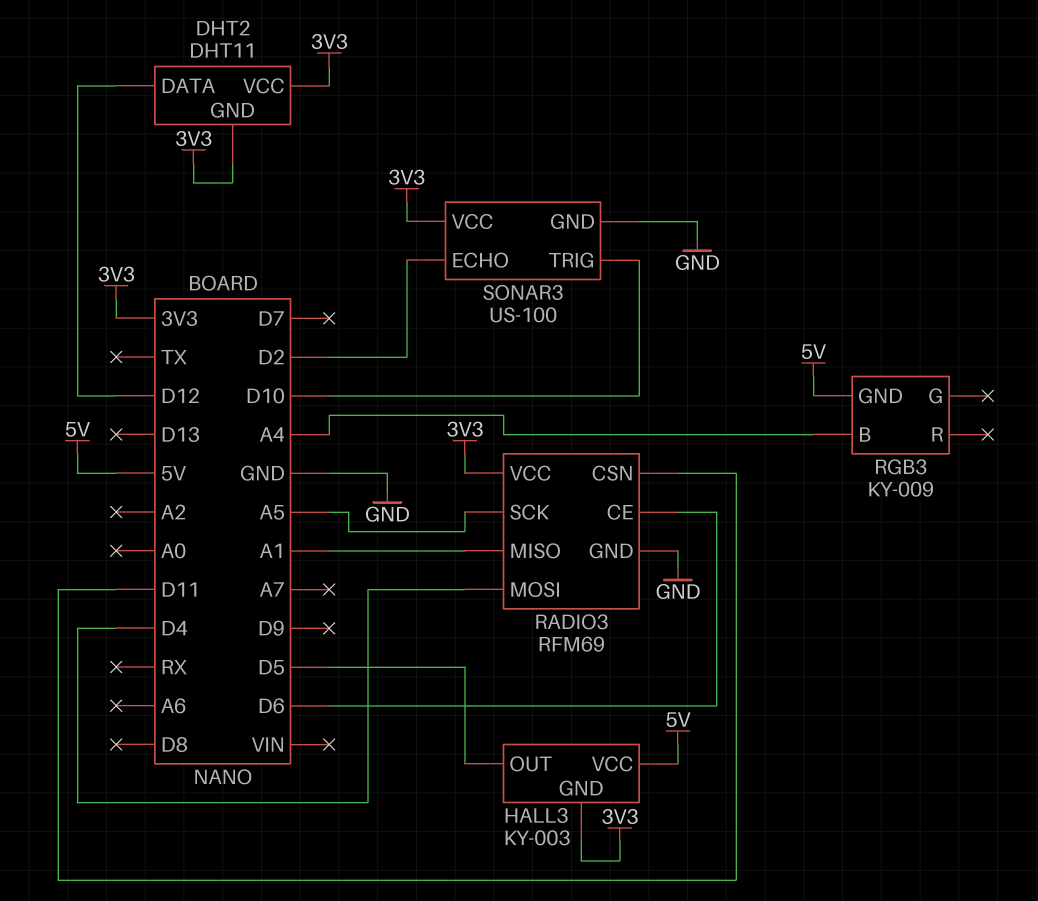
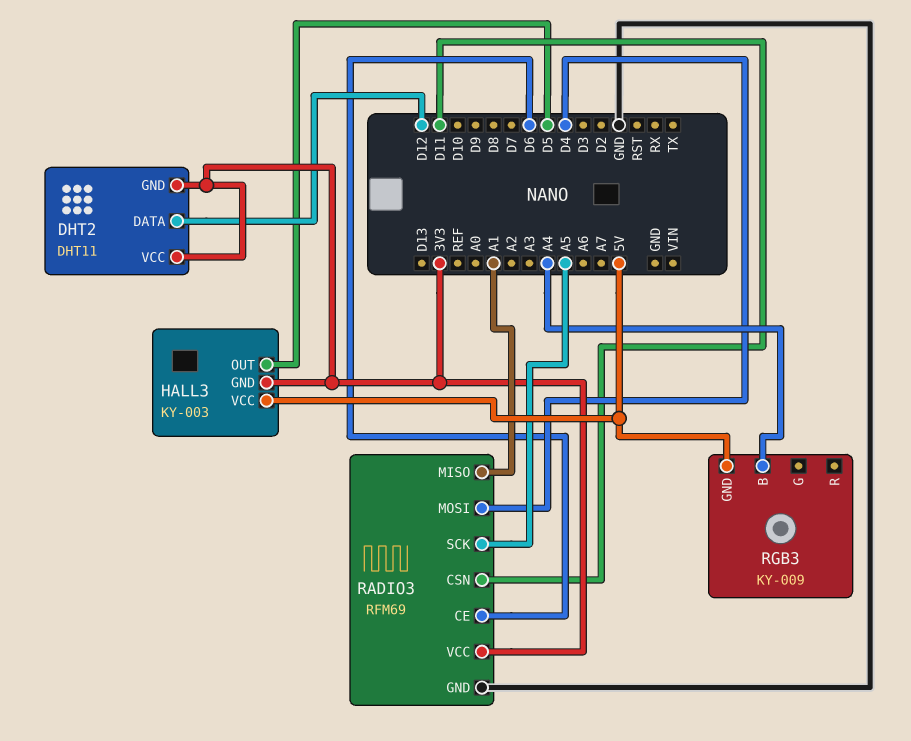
SONAR3: US-100 -> none
SONAR3 pin ECHO: D2 -> none
SONAR3 pin GND: GND -> none
SONAR3 pin TRIG: D10 -> none
SONAR3 pin VCC: 3V3 -> none

